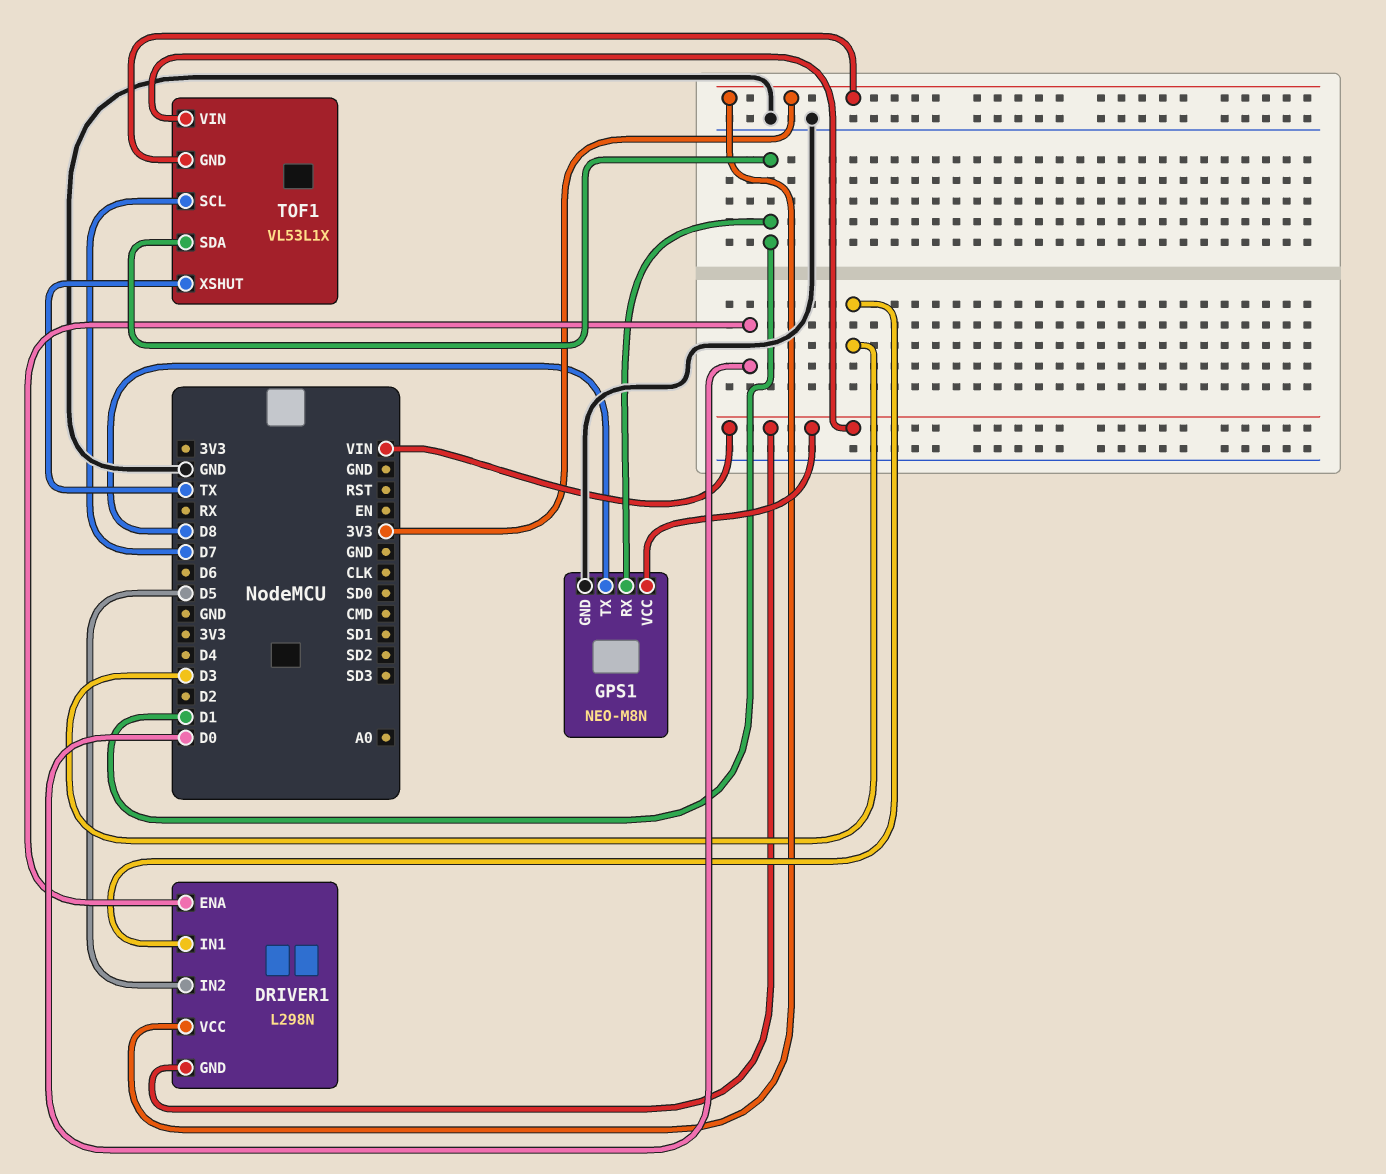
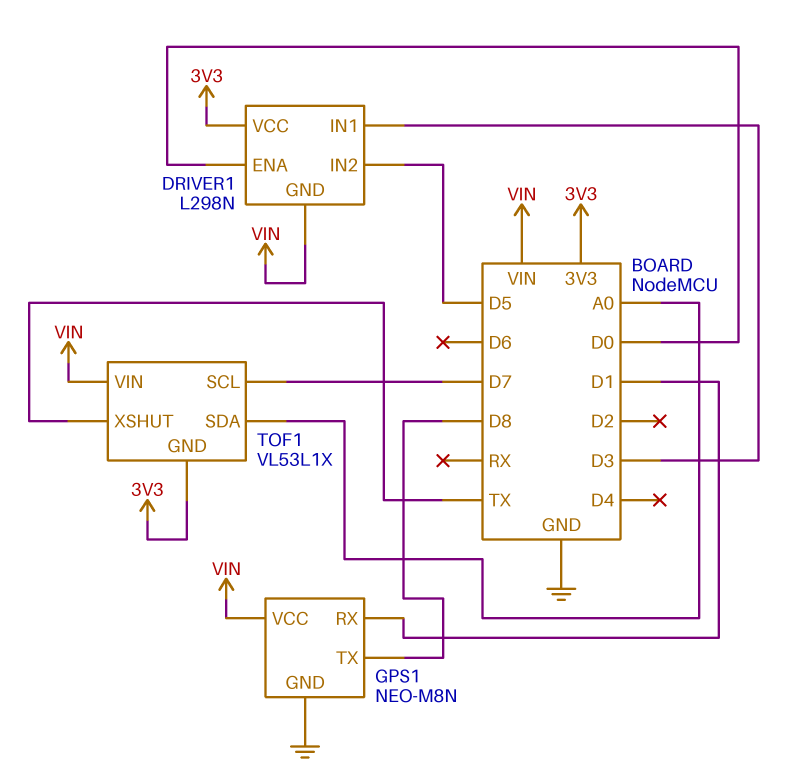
TOF1 pin SDA: D1 -> A0

